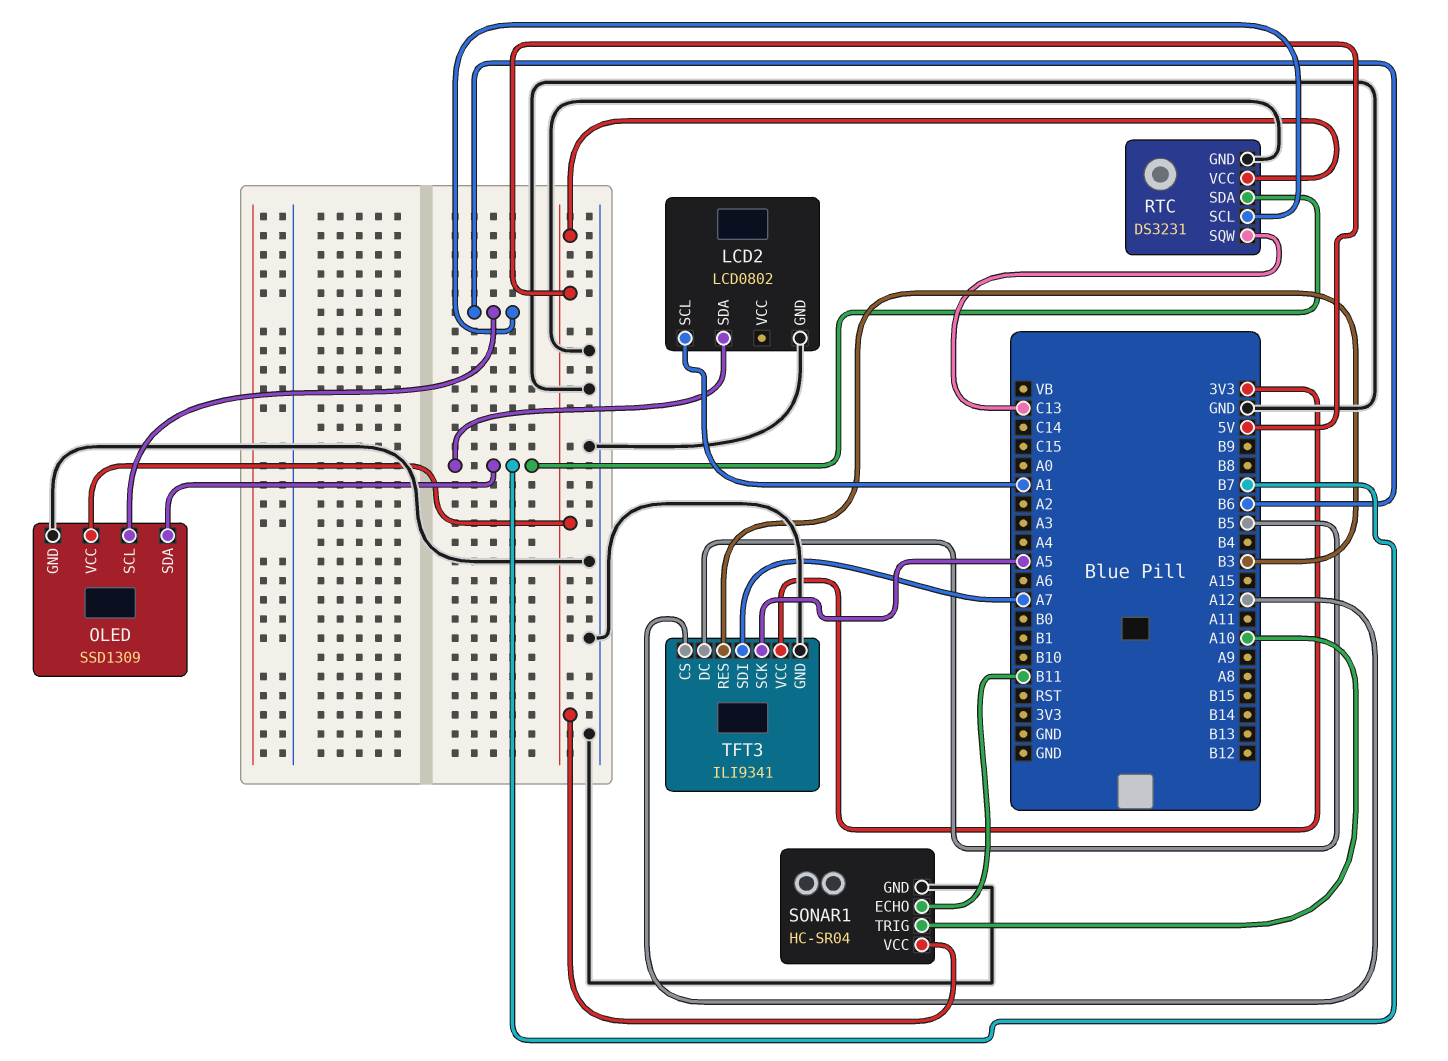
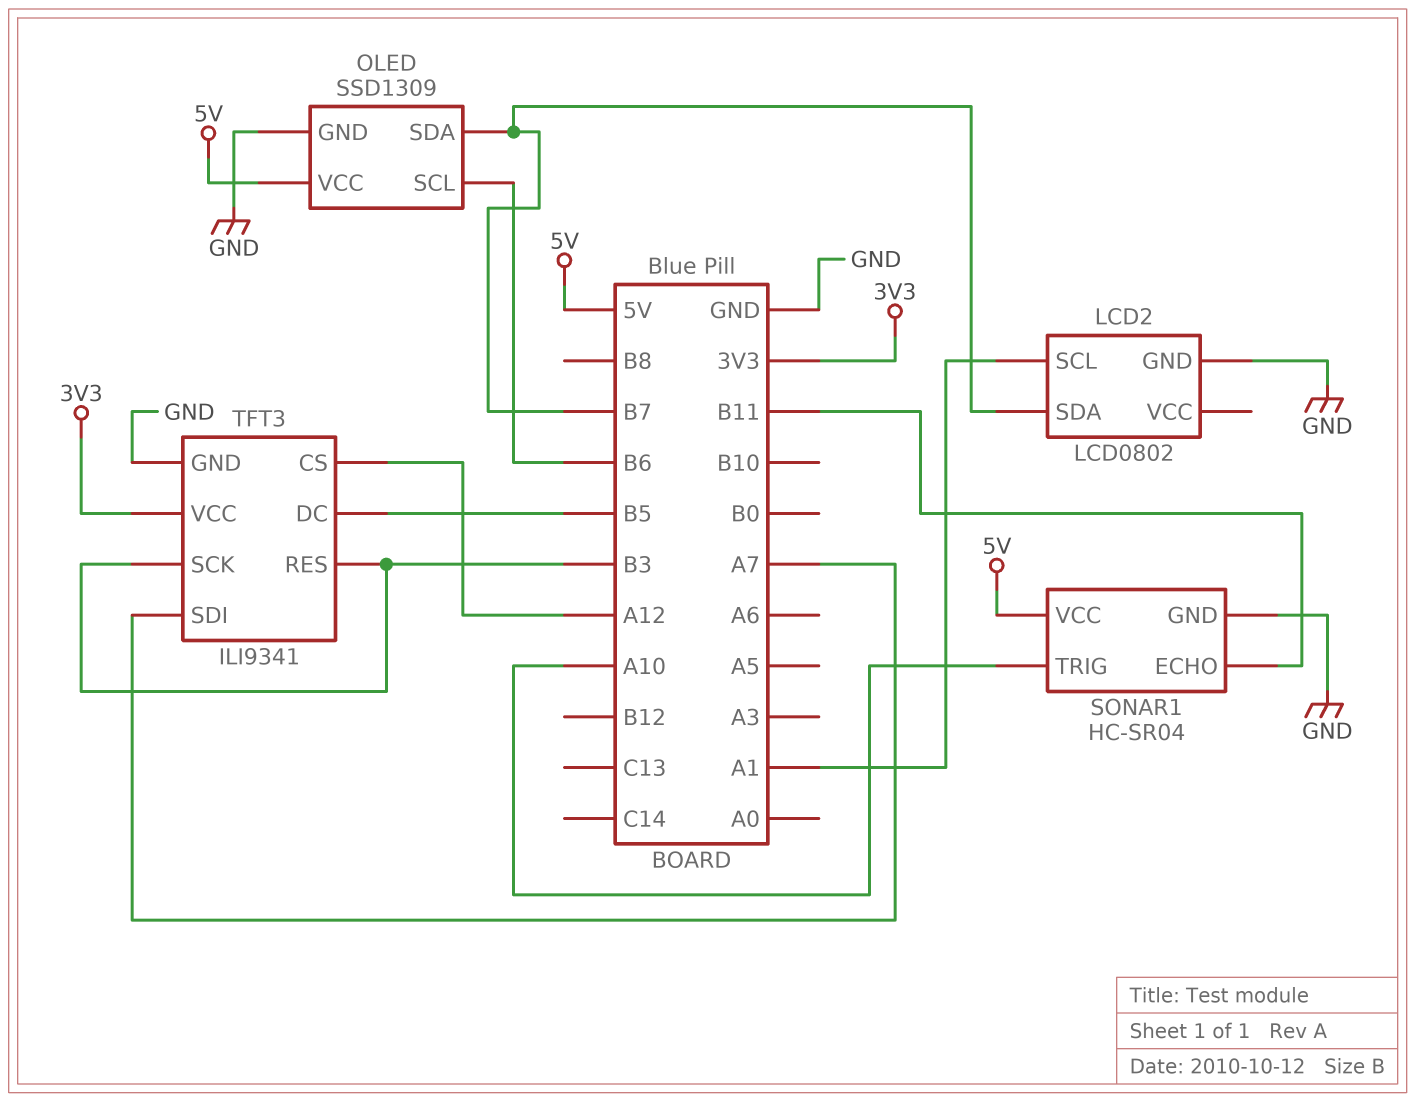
RTC: DS3231 -> none
RTC pin GND: GND -> none
RTC pin SCL: B6 -> none
RTC pin SDA: B7 -> none
RTC pin SQW: C13 -> none
RTC pin VCC: 5V -> none
TFT3 pin SCK: A5 -> B3

